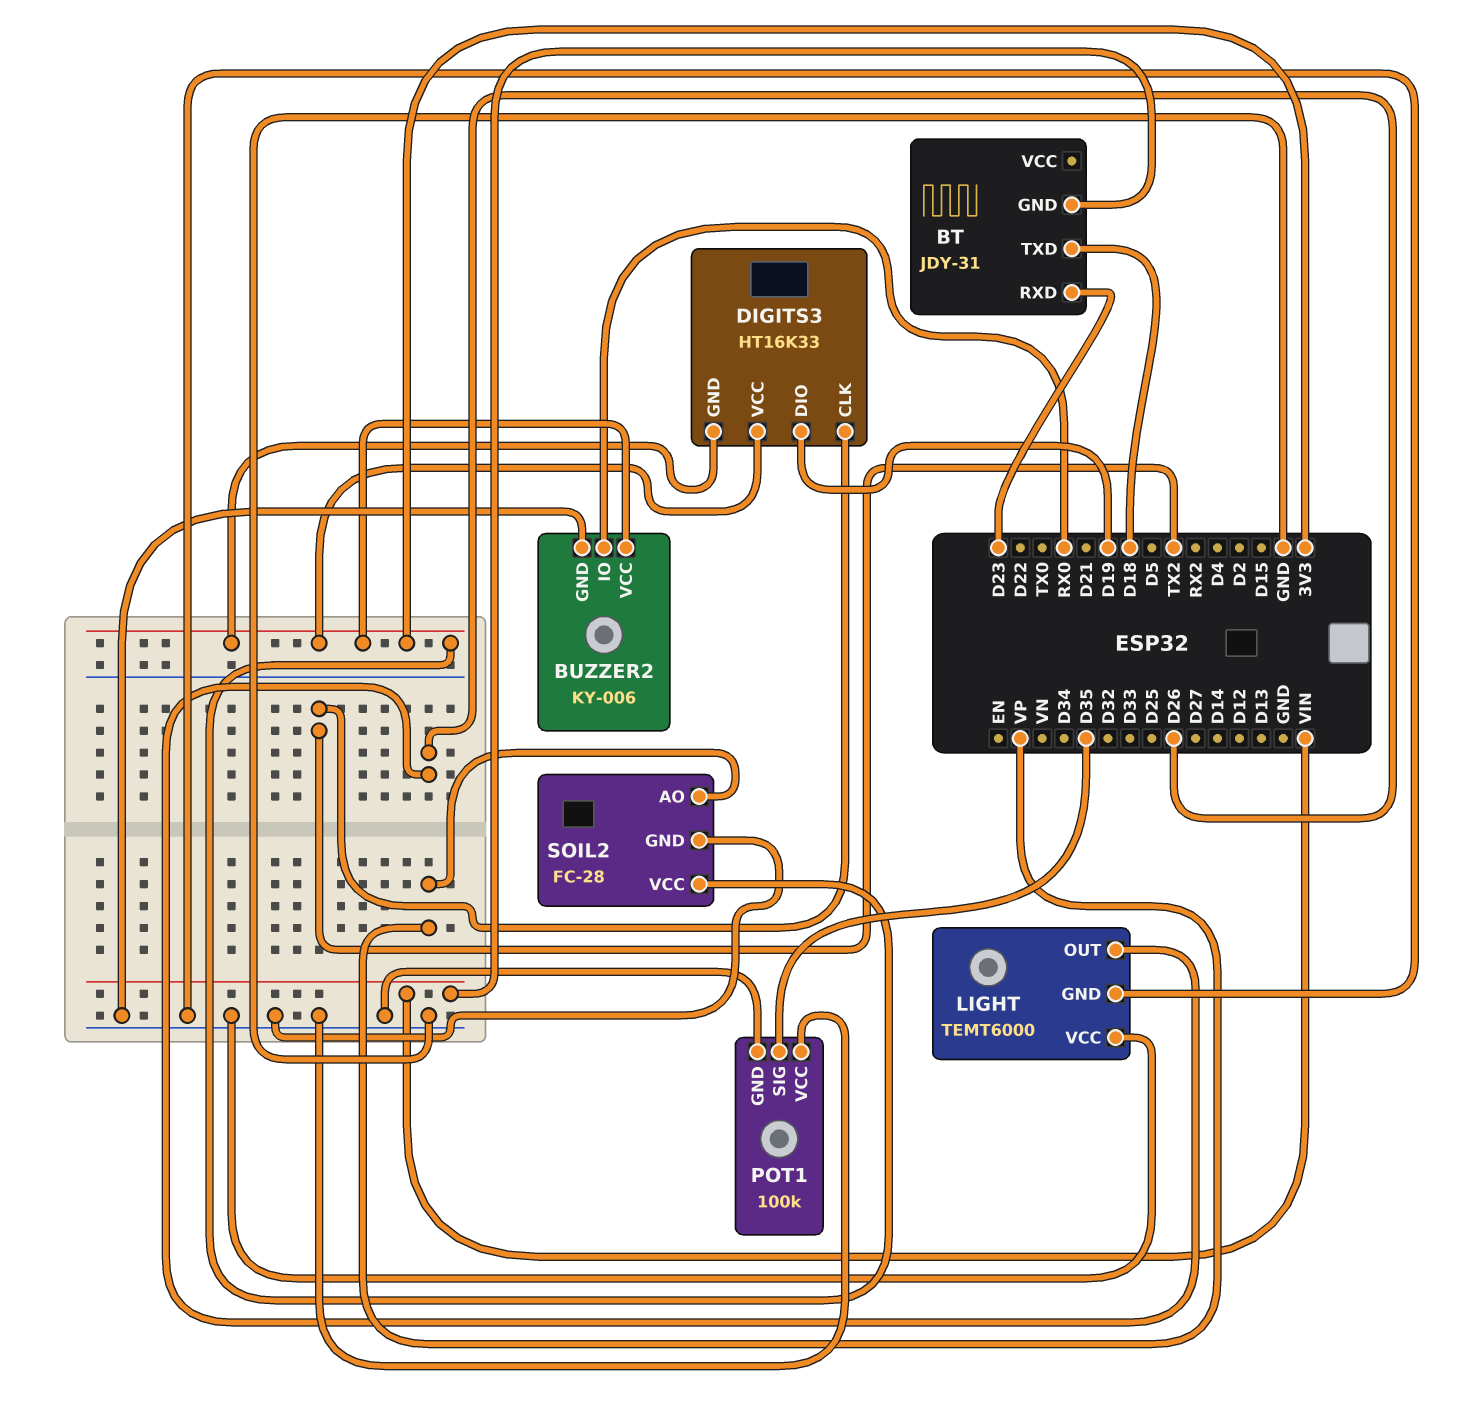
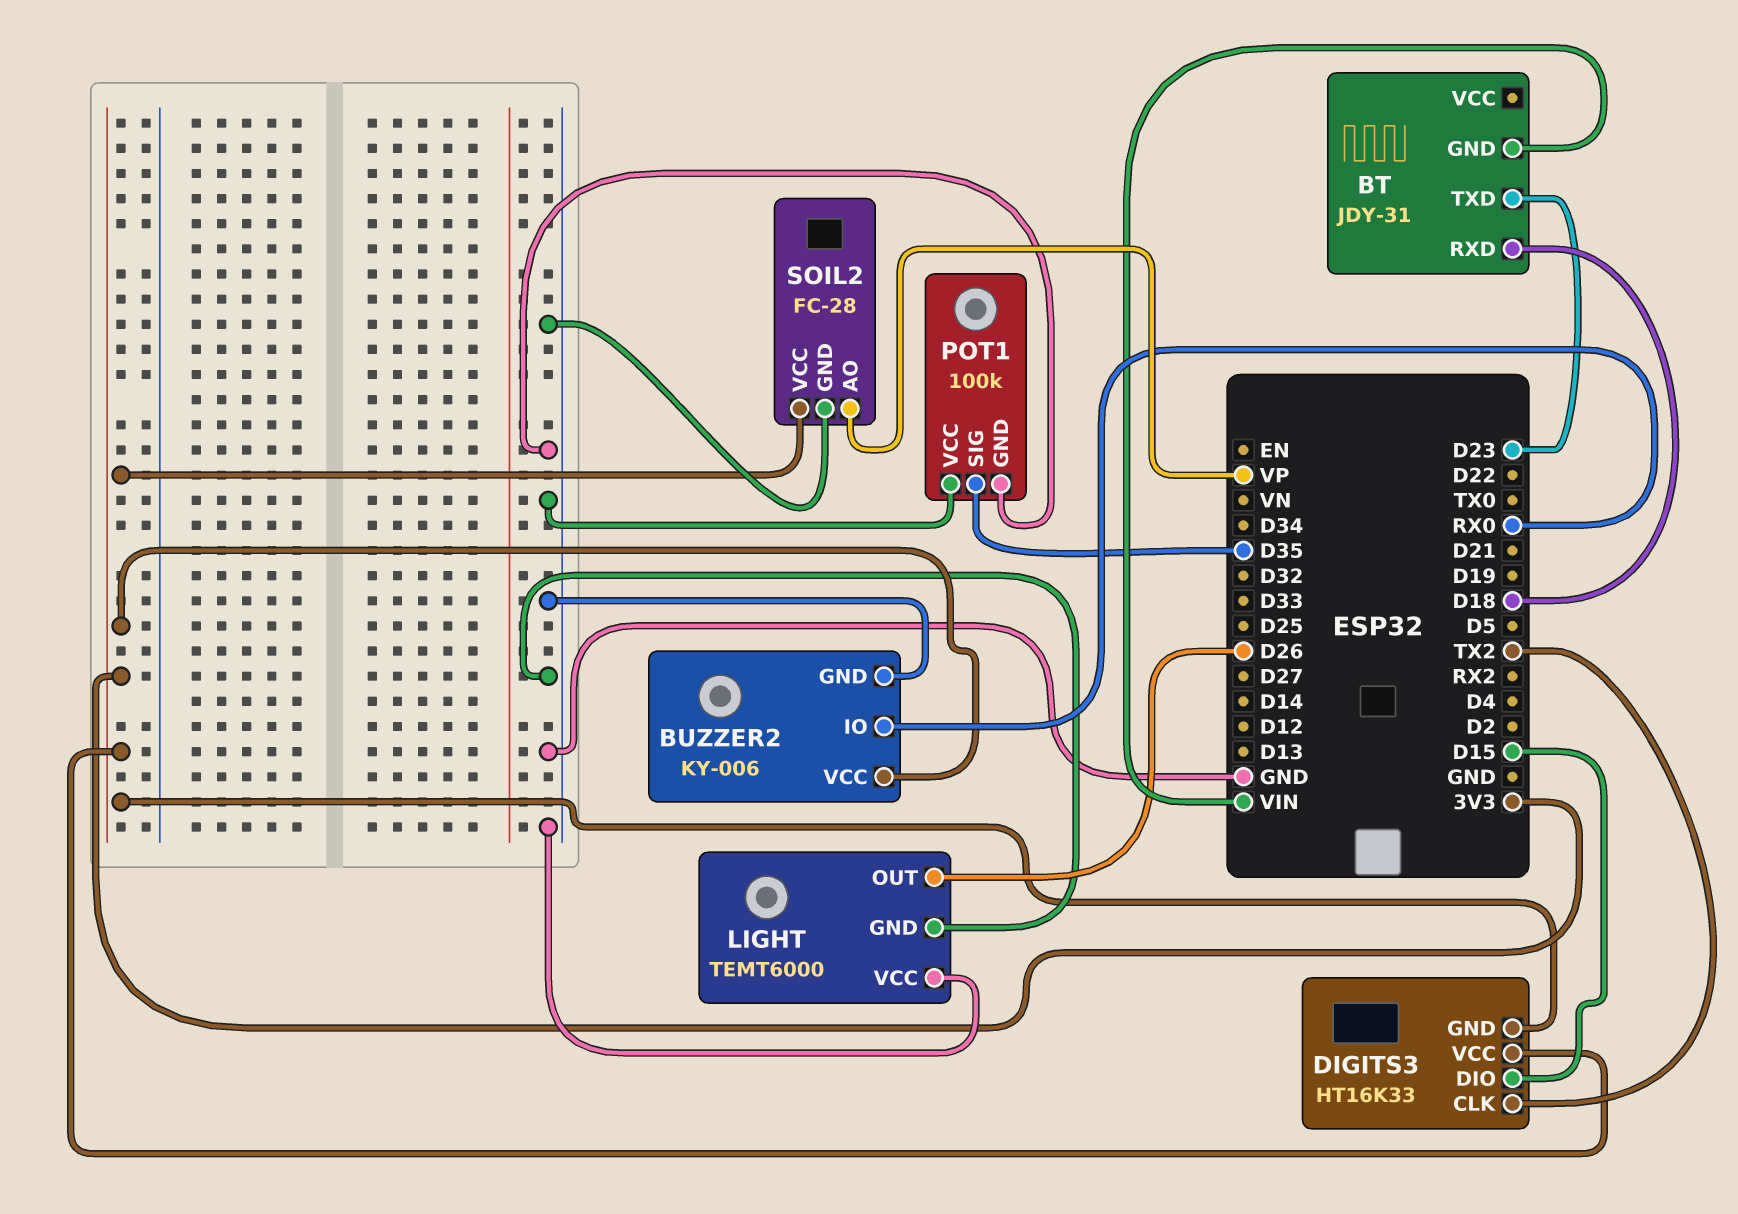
BT pin RXD: D23 -> D18
BT pin TXD: D18 -> D23
DIGITS3 pin DIO: D19 -> D15

